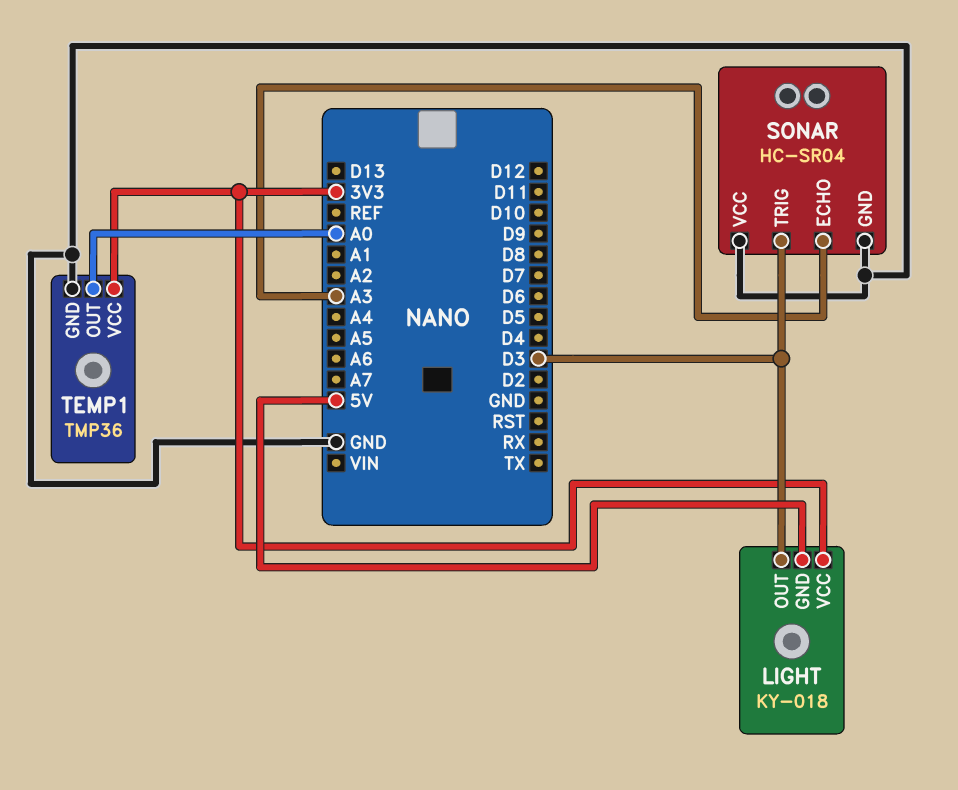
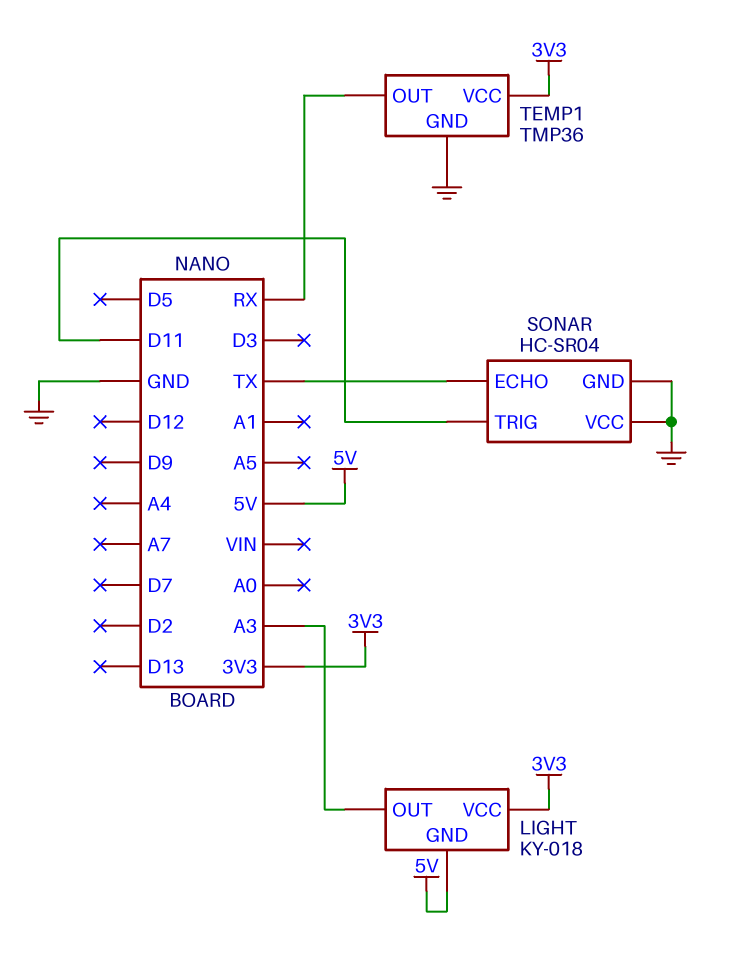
LIGHT pin OUT: D3 -> A3
SONAR pin ECHO: A3 -> TX
SONAR pin TRIG: D3 -> D11
TEMP1 pin OUT: A0 -> RX

